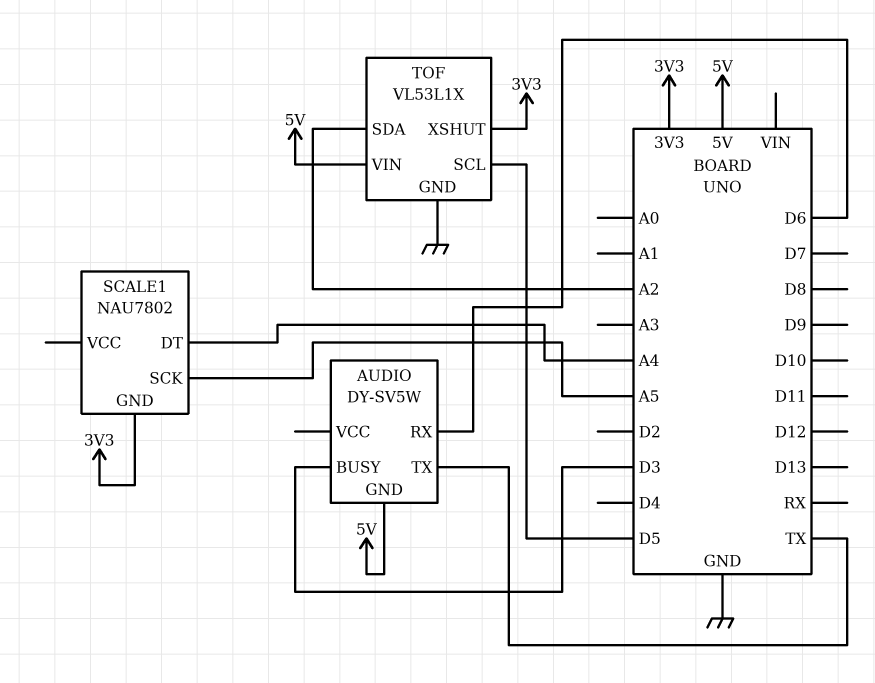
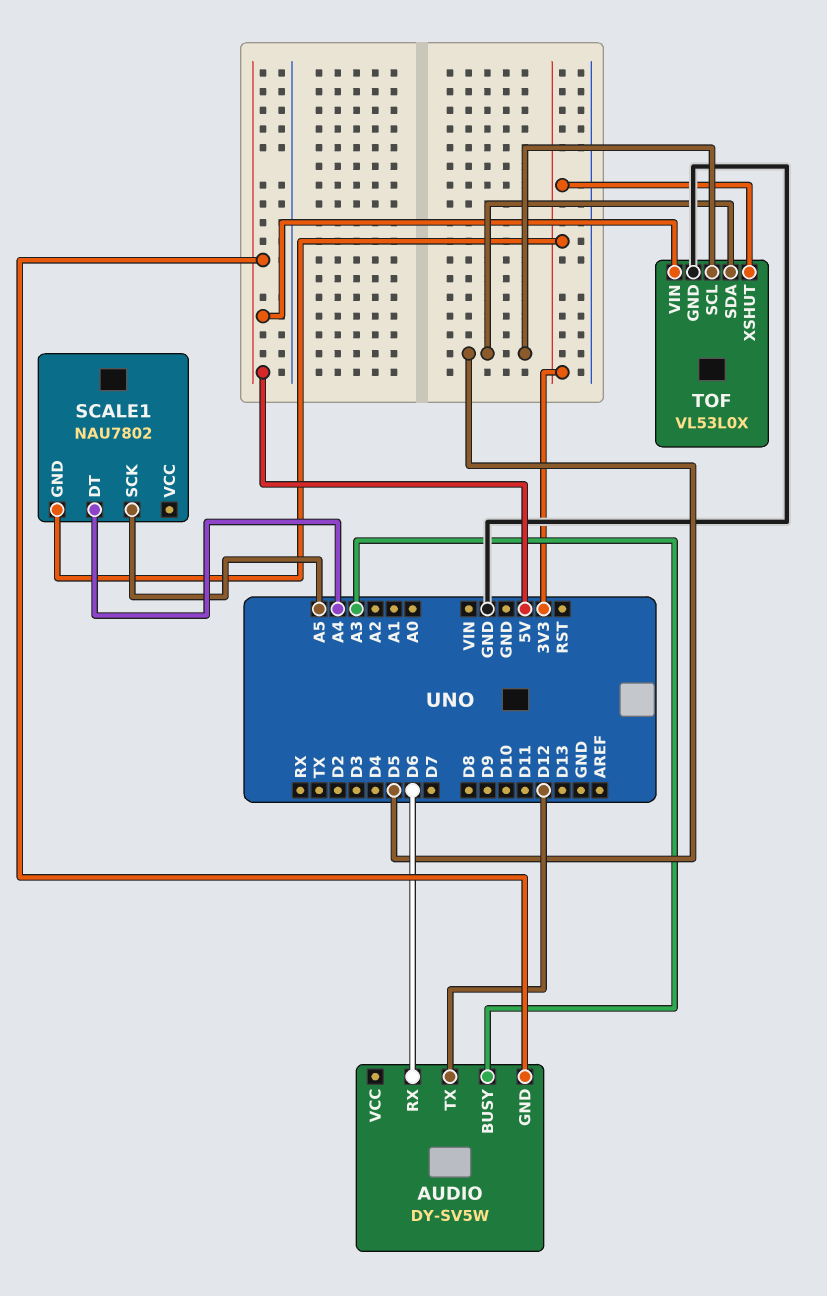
AUDIO pin BUSY: D3 -> A3
AUDIO pin TX: TX -> D12
TOF: VL53L1X -> VL53L0X
TOF pin SDA: A2 -> D5

